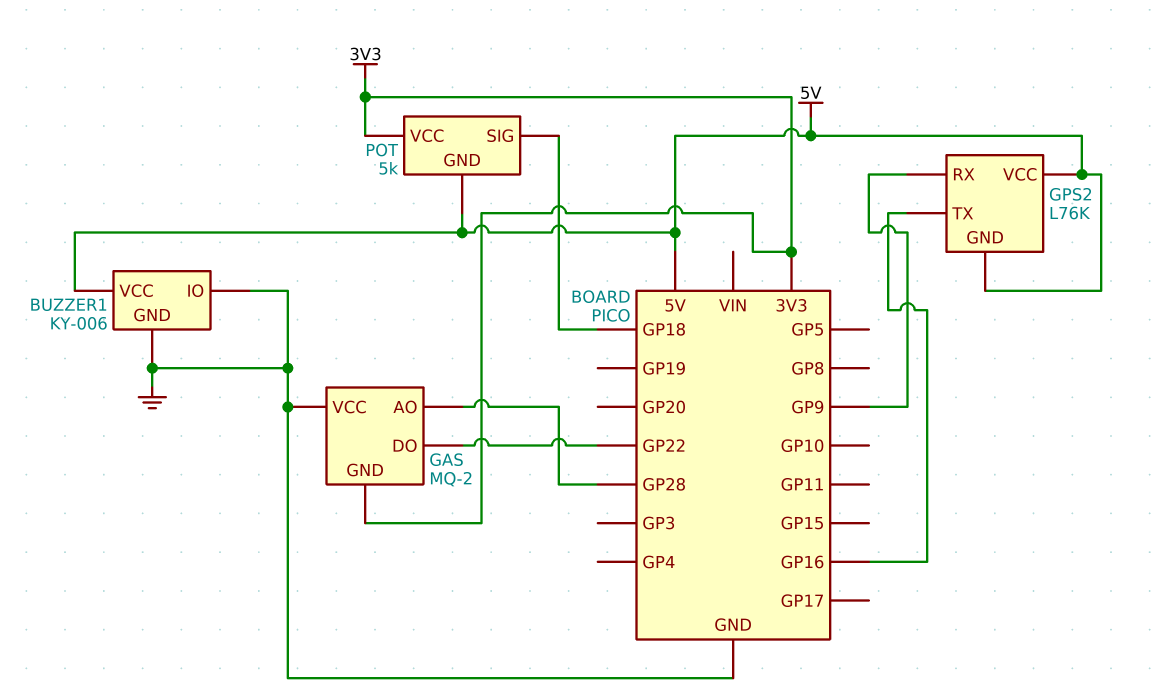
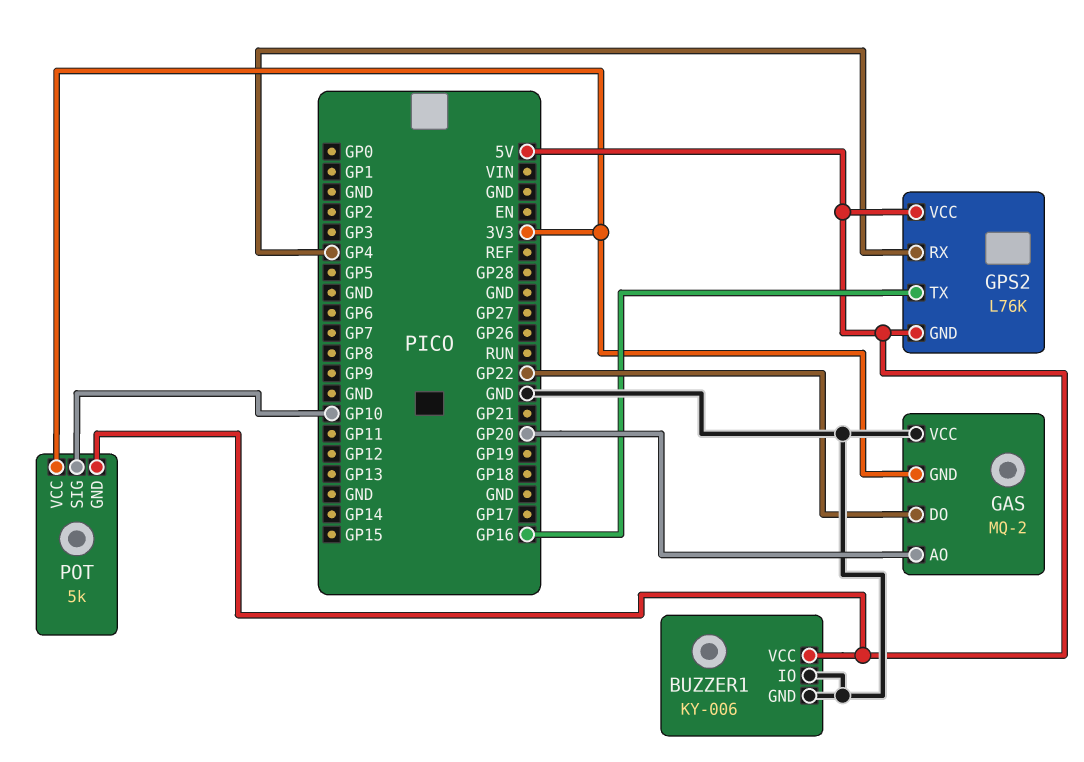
GAS pin AO: GP28 -> GP20
GPS2 pin RX: GP9 -> GP4
POT pin SIG: GP18 -> GP10

